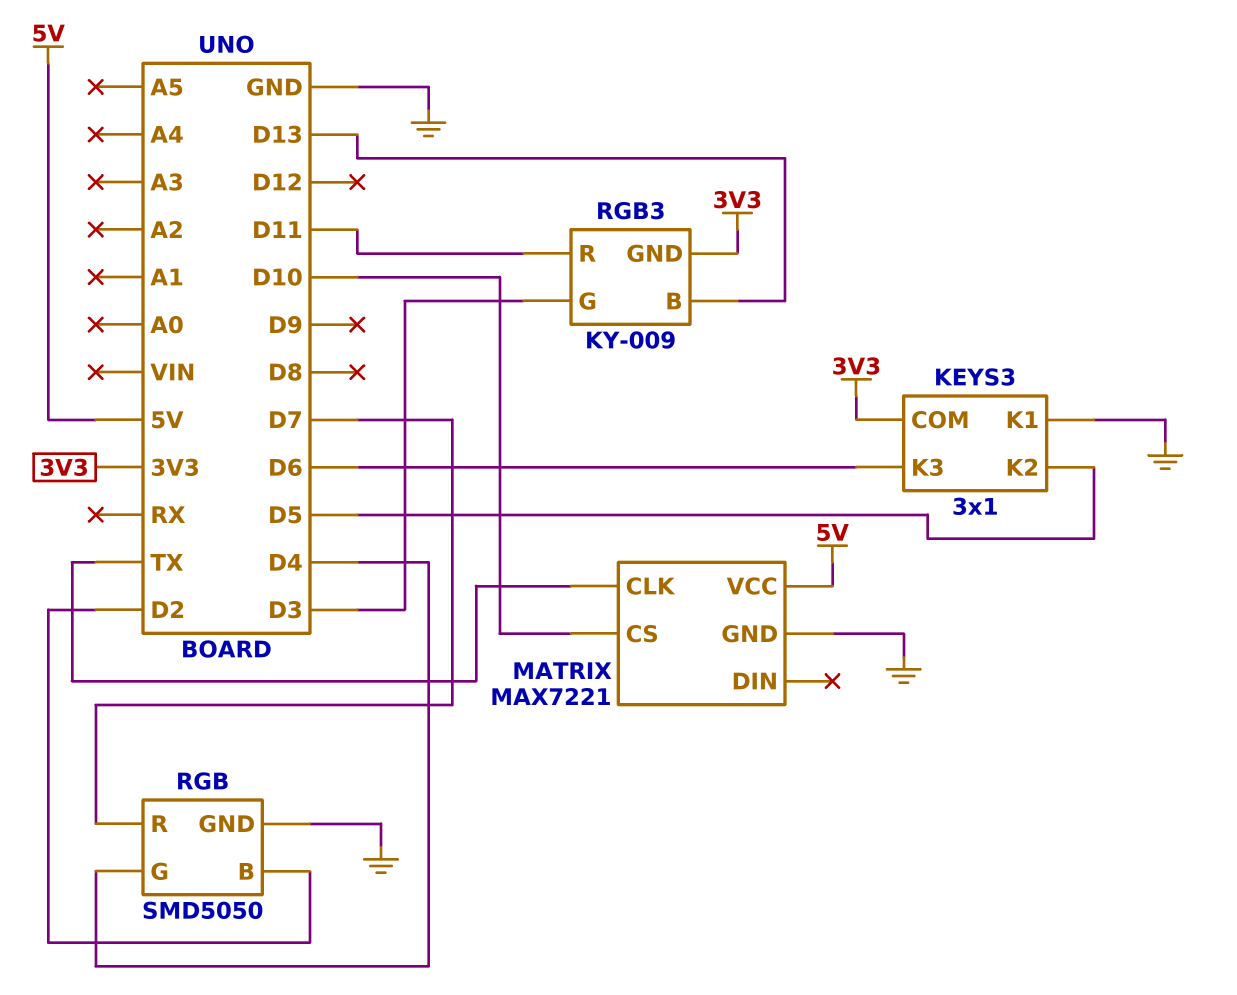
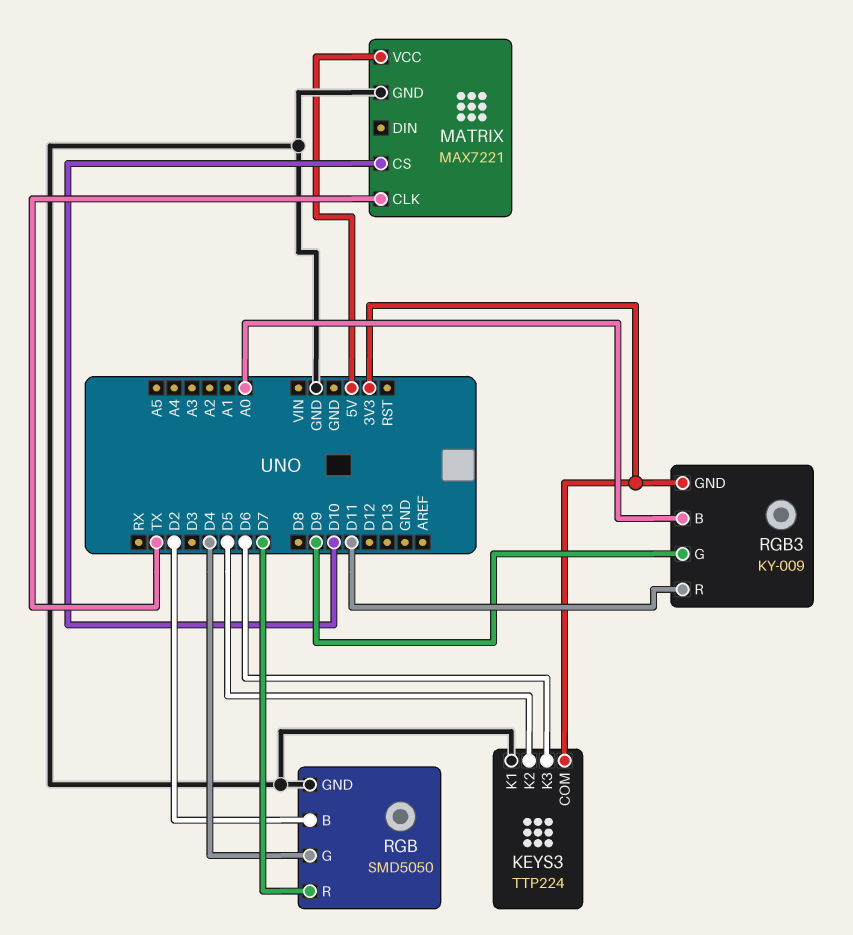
KEYS3: 3x1 -> TTP224
RGB3 pin B: D13 -> A0
RGB3 pin G: D3 -> D9

